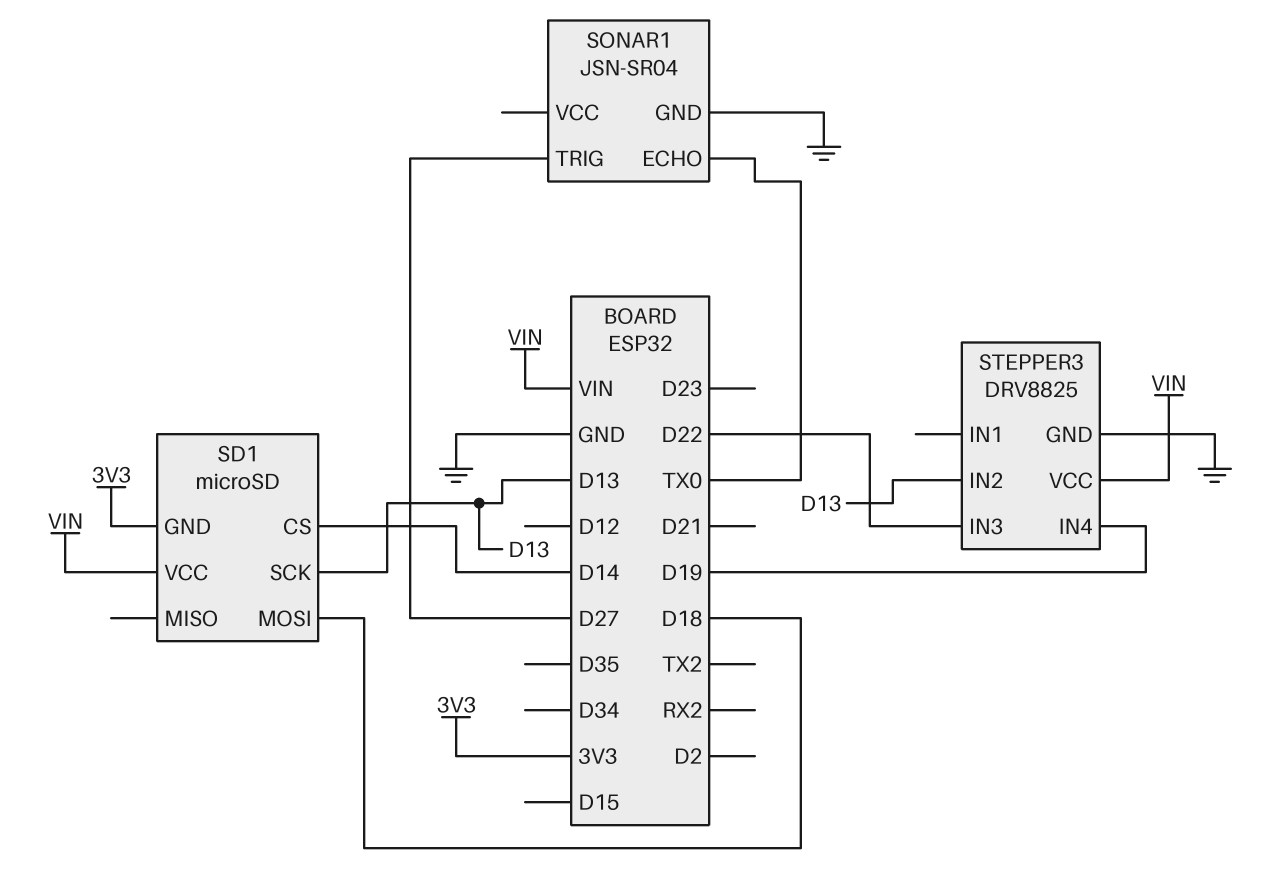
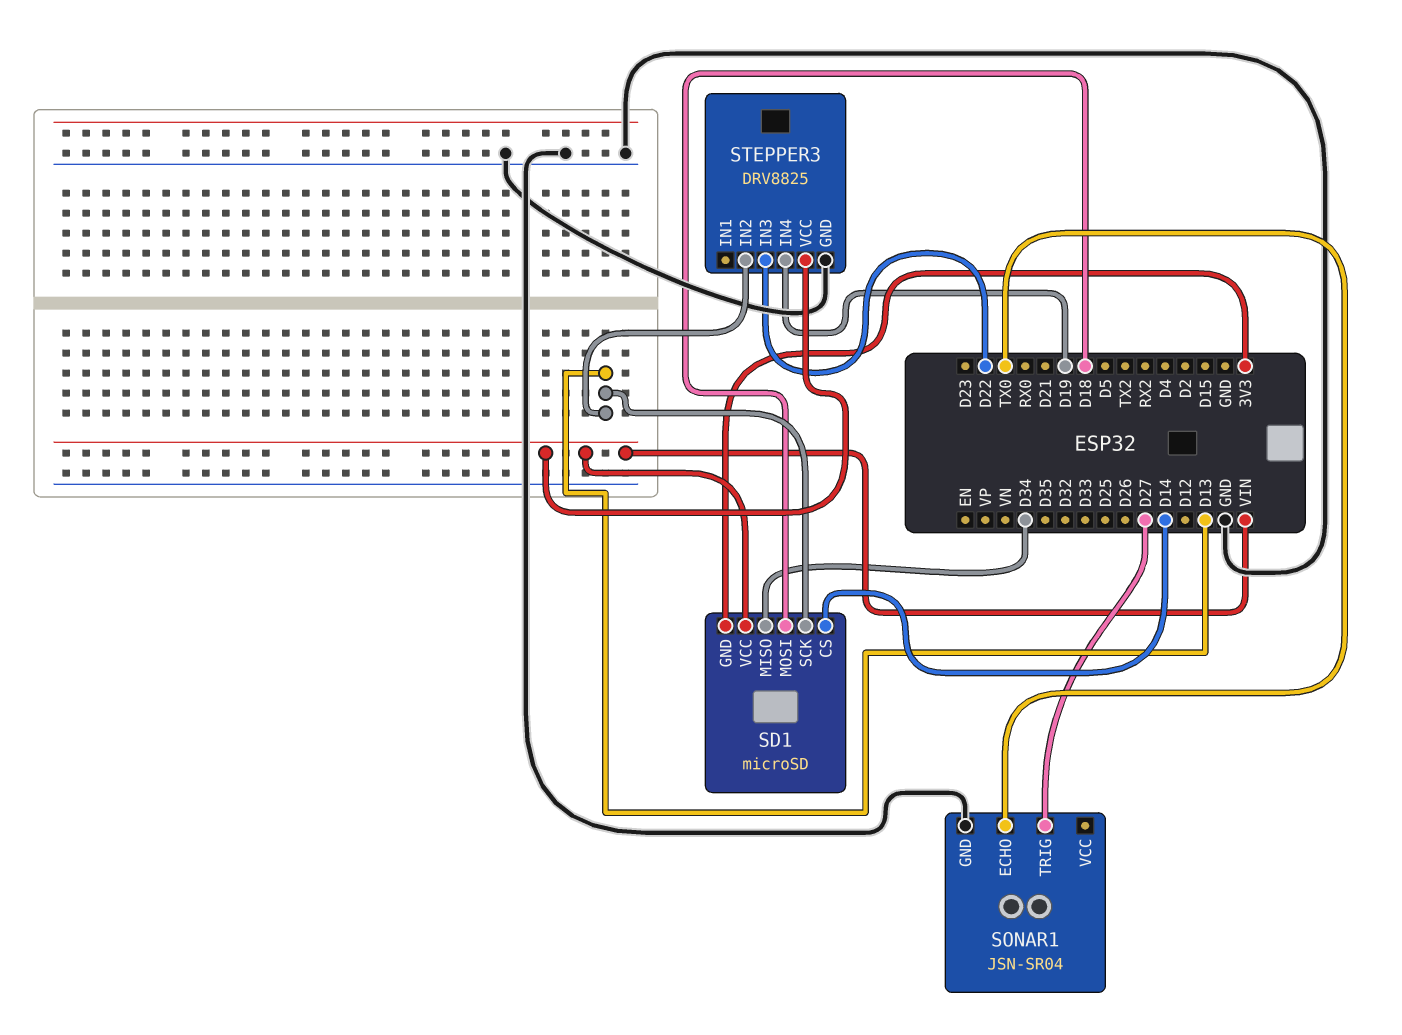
SD1 pin MISO: none -> D34

